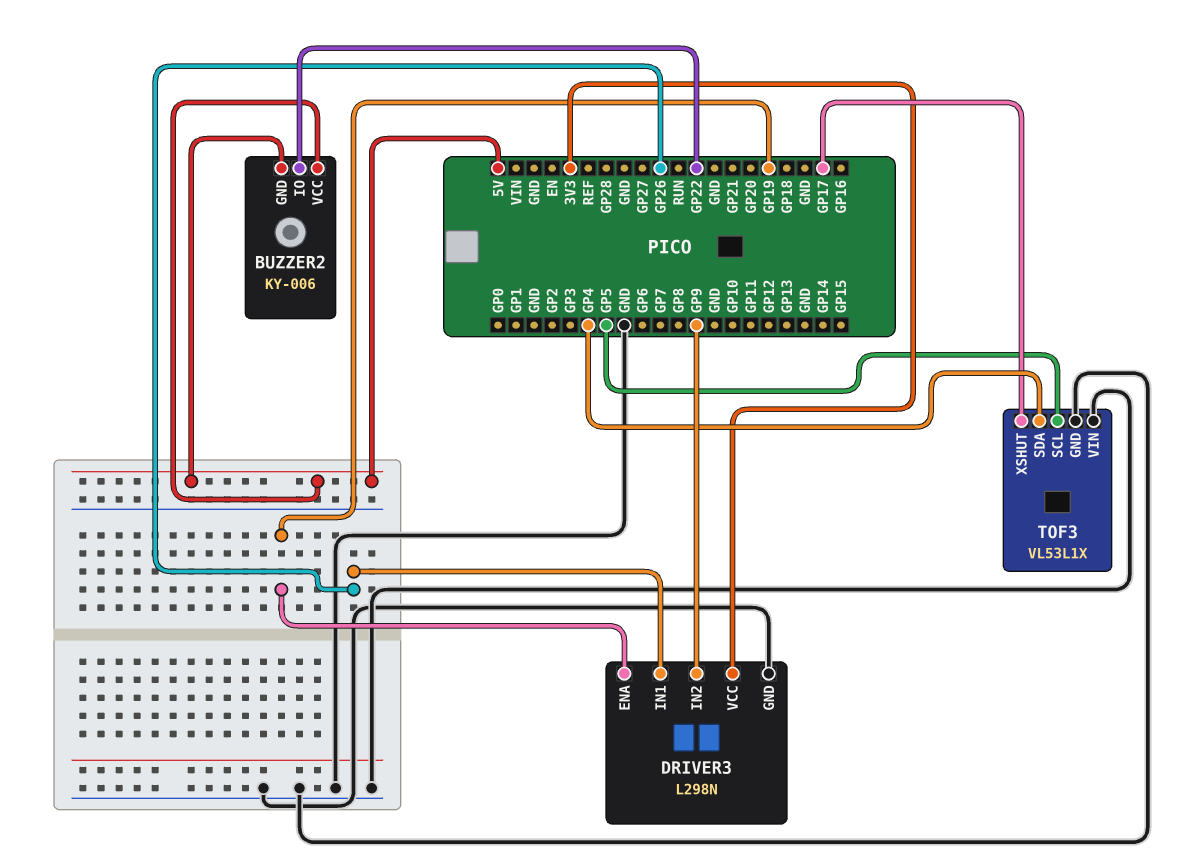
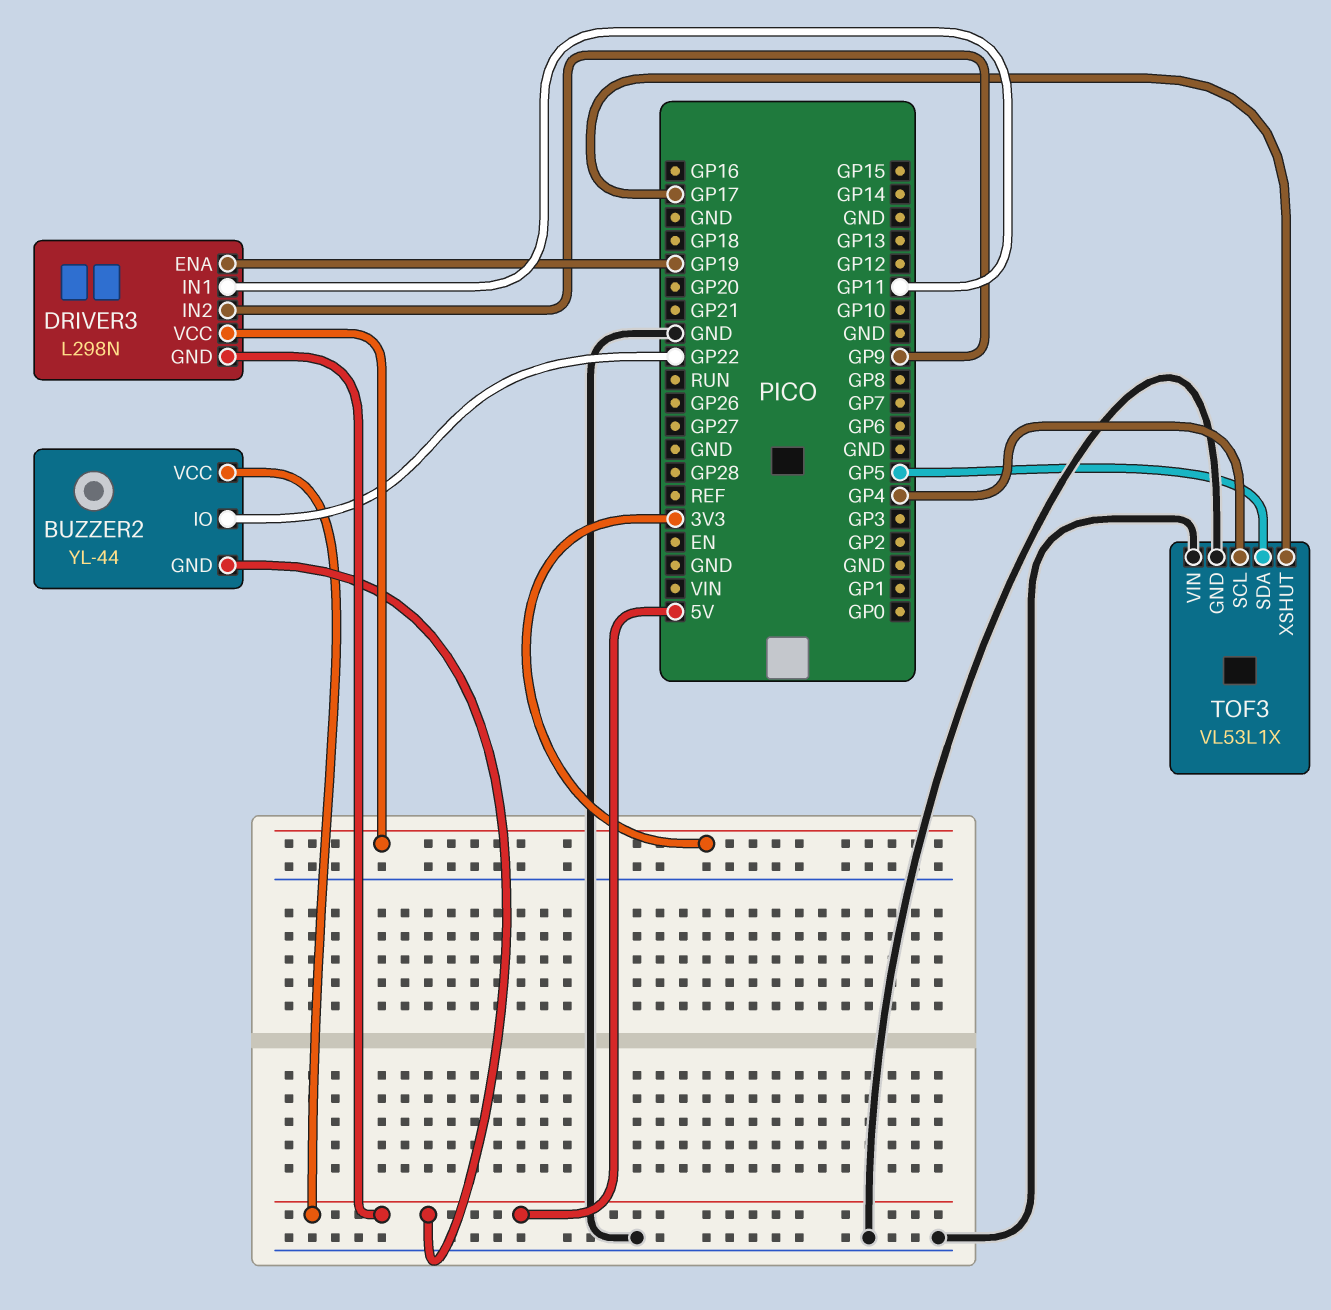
BUZZER2: KY-006 -> YL-44
DRIVER3 pin GND: GND -> 5V
DRIVER3 pin IN1: GP26 -> GP11
TOF3 pin SCL: GP5 -> GP4
TOF3 pin SDA: GP4 -> GP5

